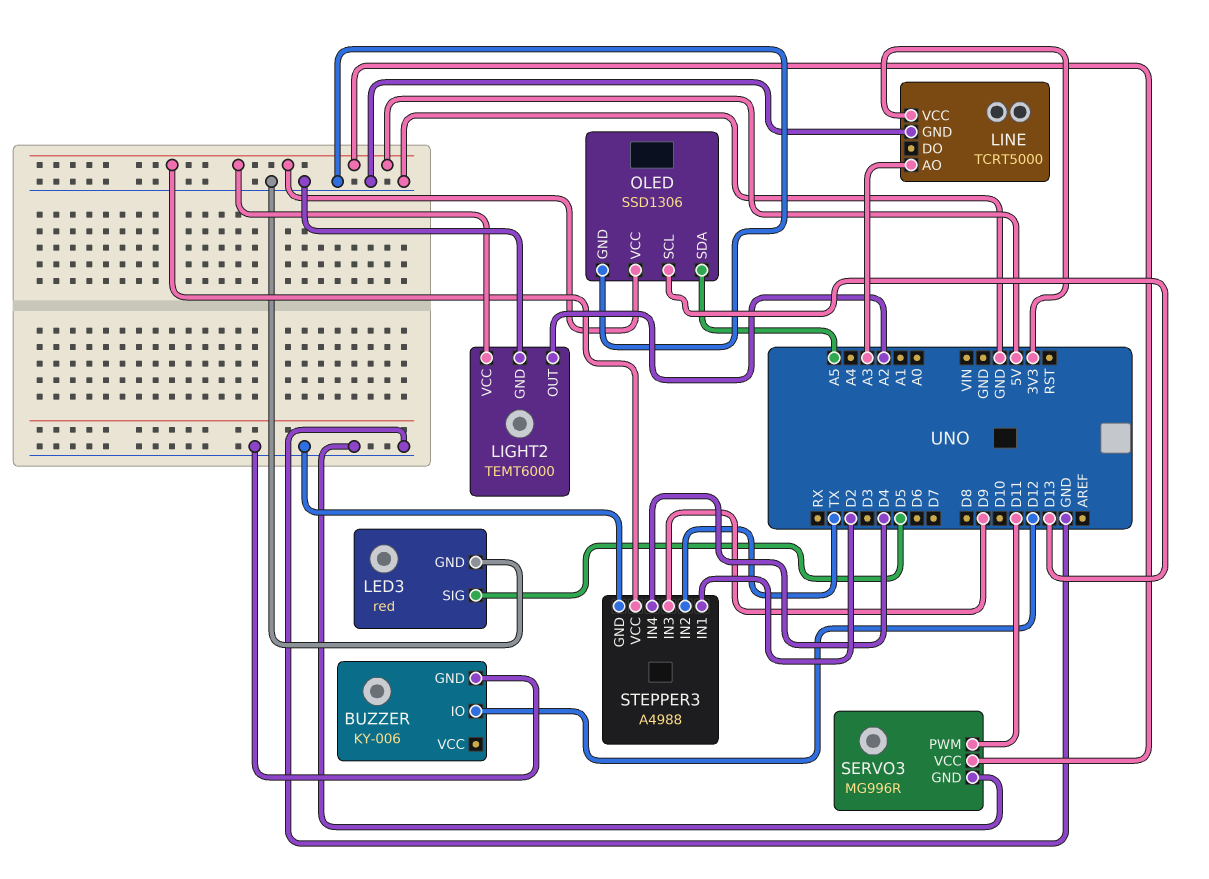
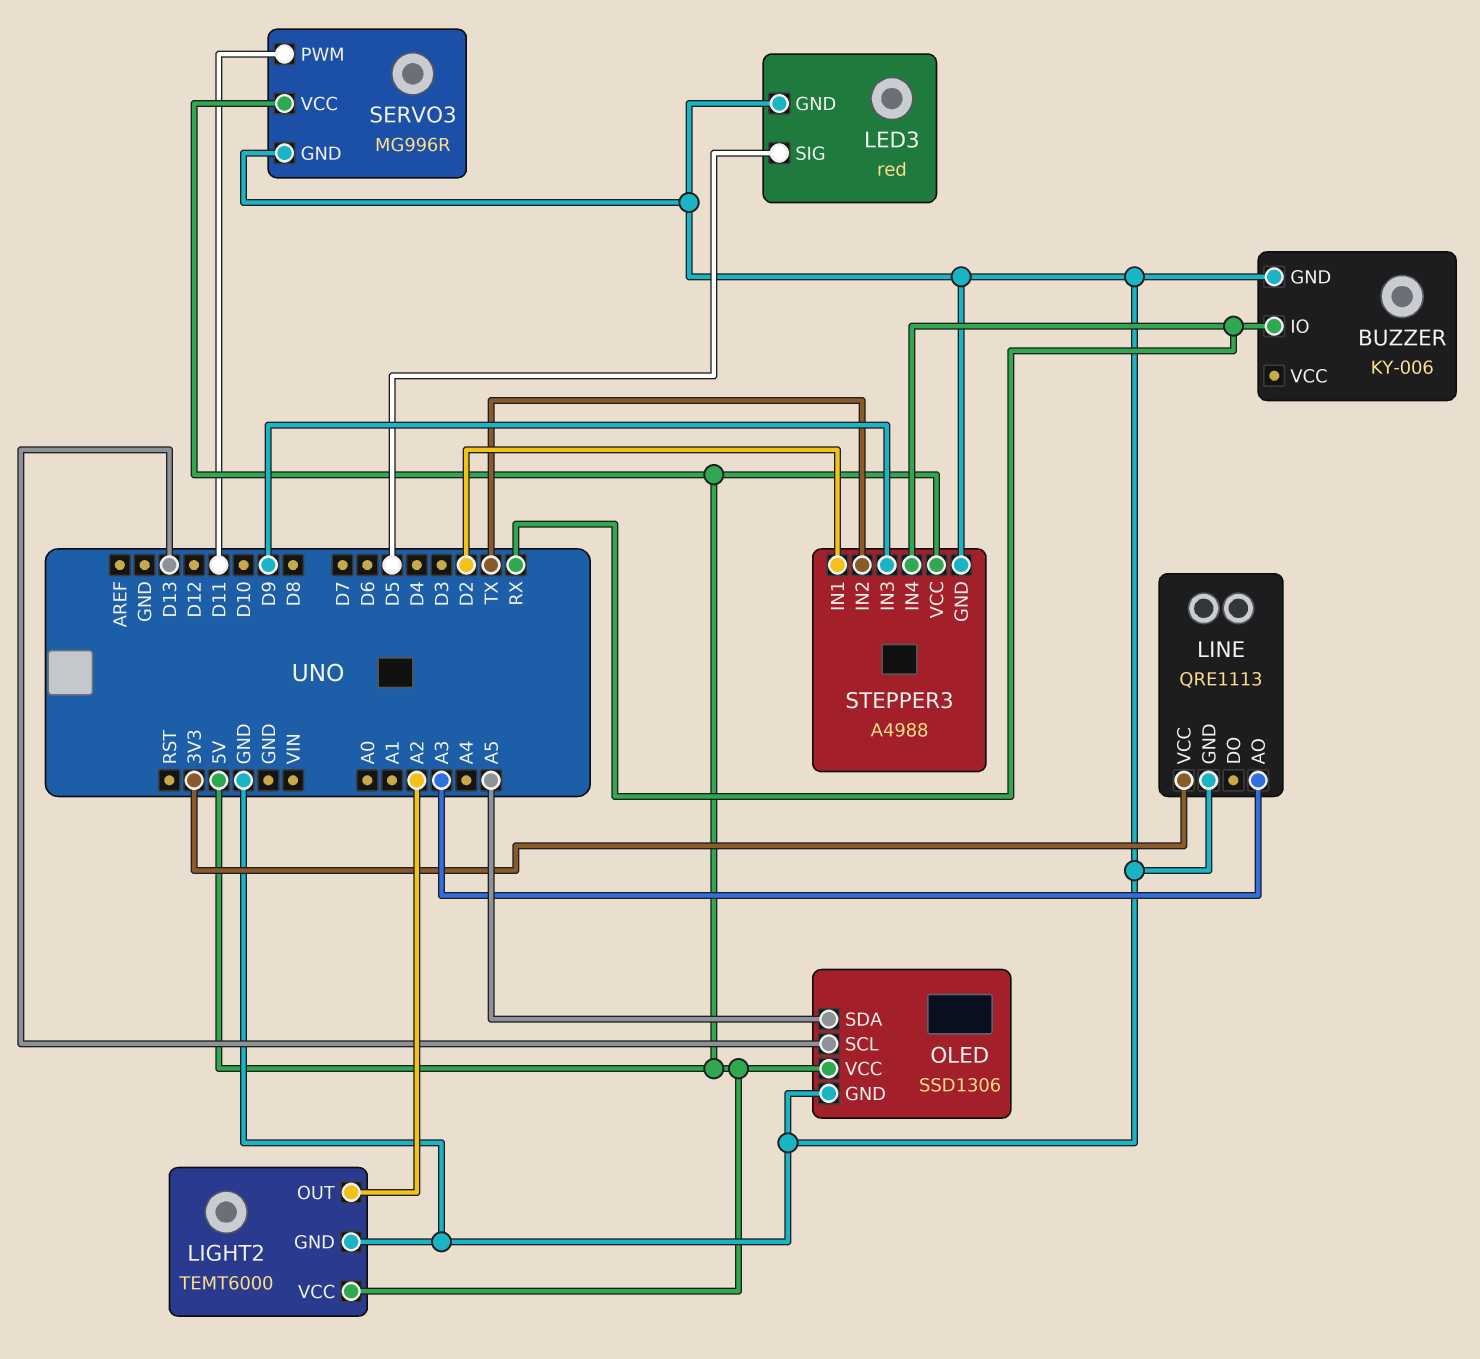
BUZZER pin IO: D12 -> RX
LINE: TCRT5000 -> QRE1113
STEPPER3 pin IN4: D4 -> RX

